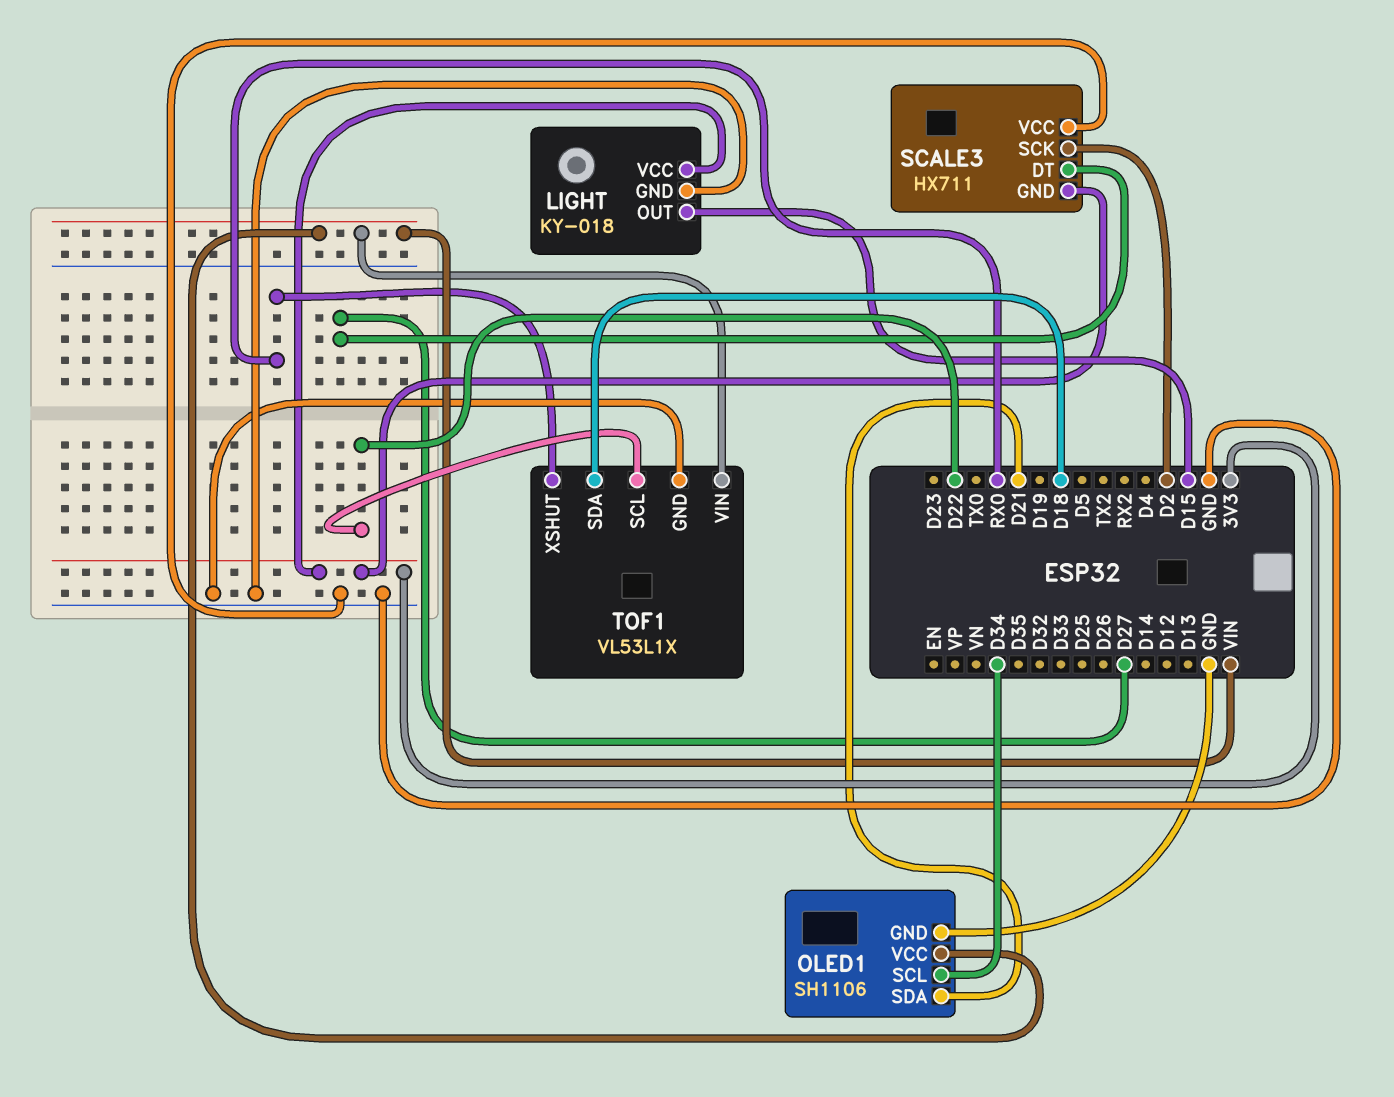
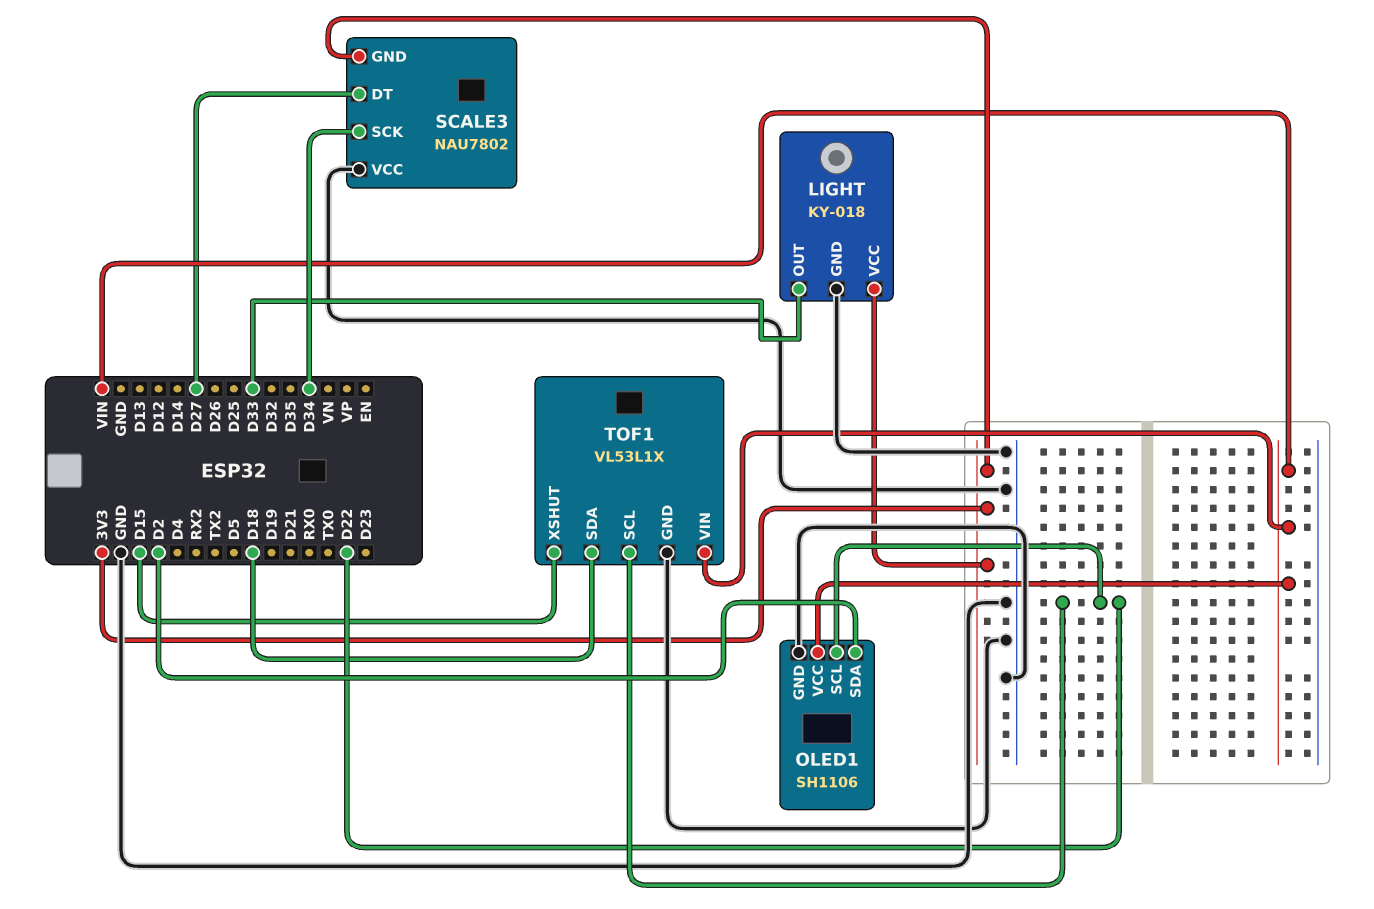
LIGHT pin OUT: D15 -> D33
OLED1 pin SCL: D34 -> D22
OLED1 pin SDA: D21 -> D2
SCALE3: HX711 -> NAU7802
SCALE3 pin SCK: D2 -> D34
TOF1 pin XSHUT: RX0 -> D15

